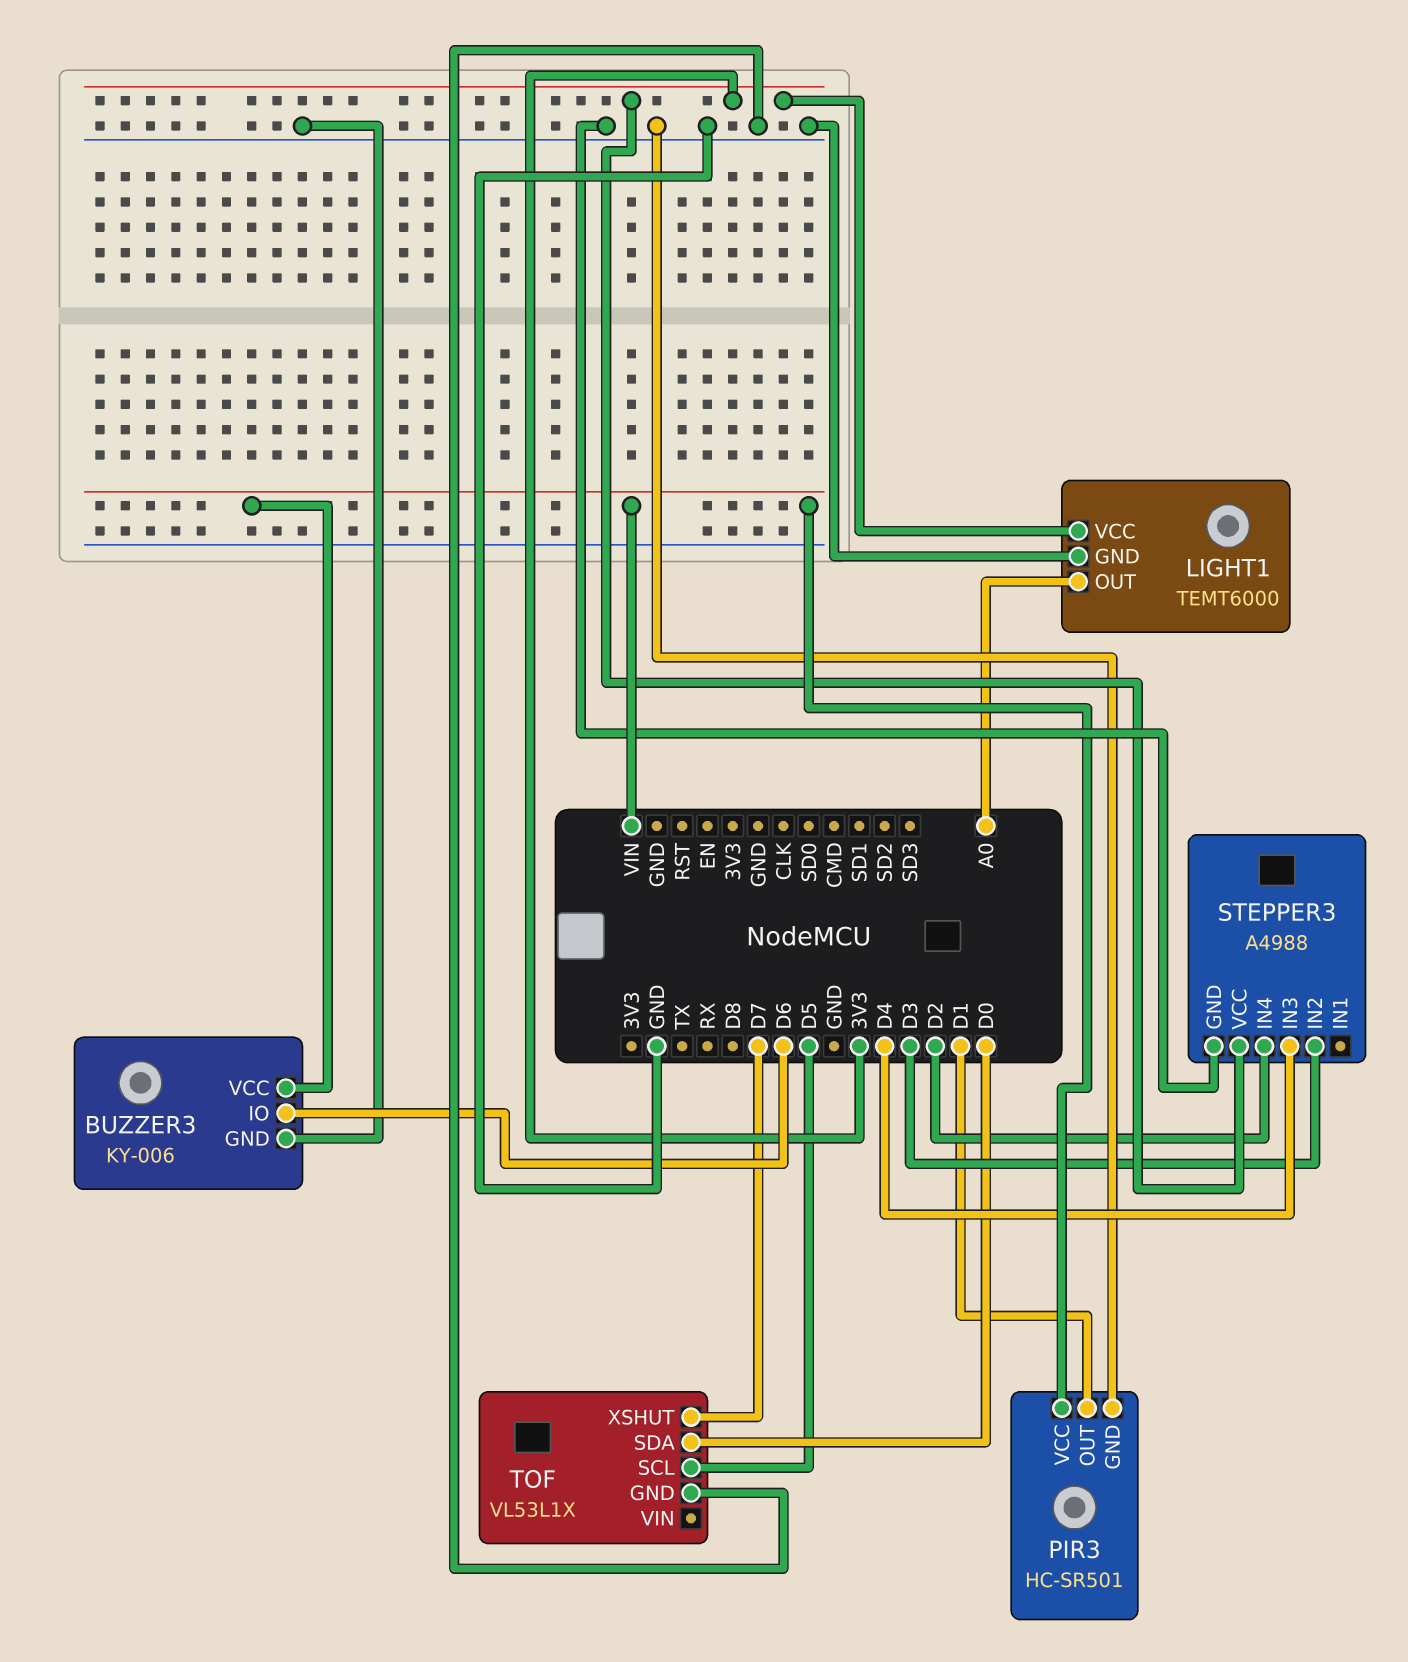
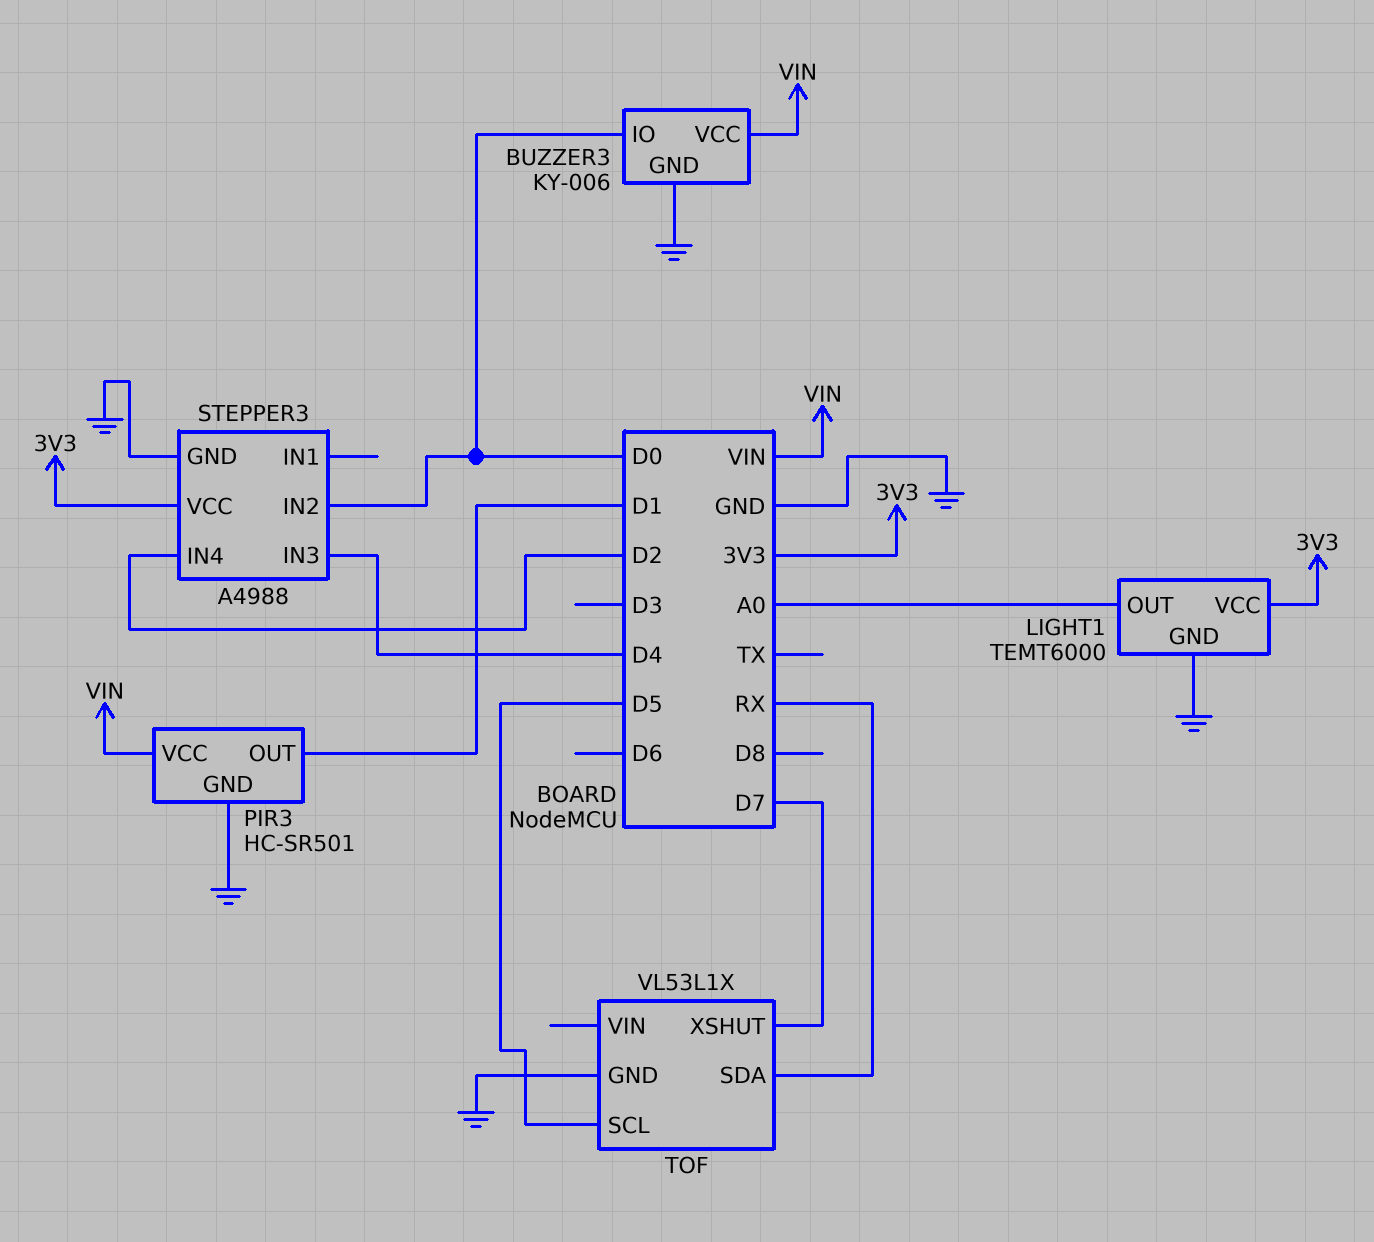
BUZZER3 pin IO: D6 -> D0
STEPPER3 pin IN2: D3 -> D0
TOF pin SDA: D0 -> RX

